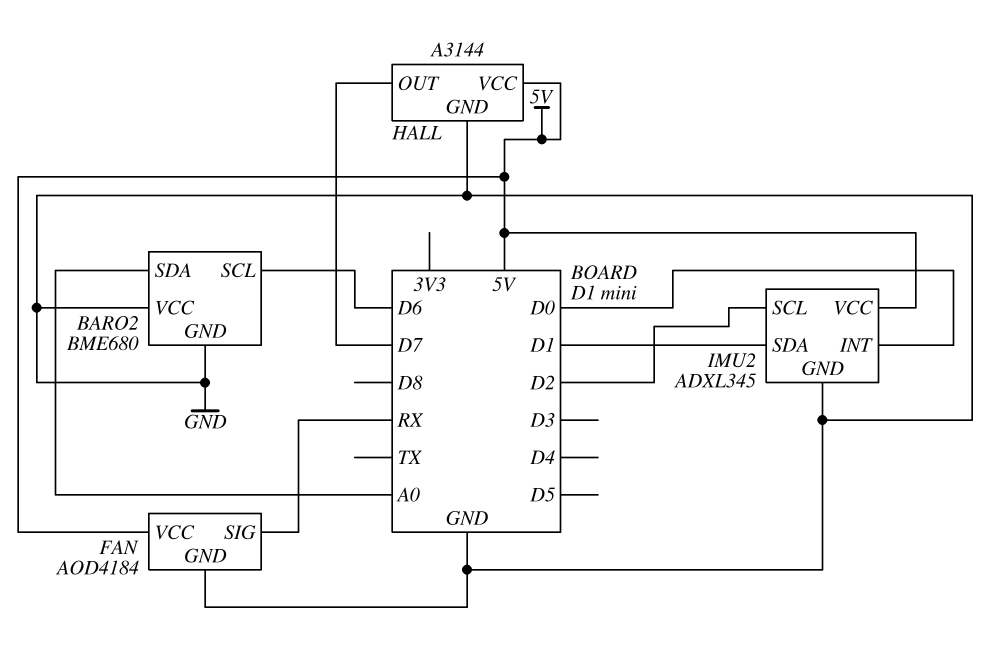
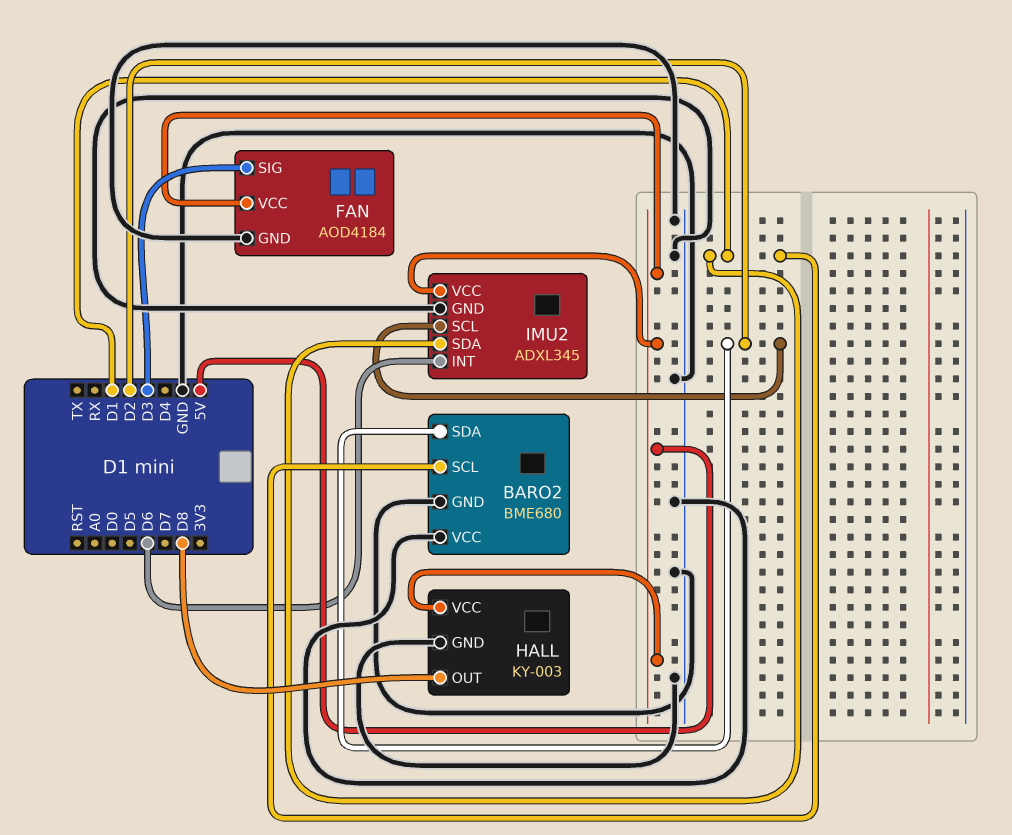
BARO2 pin SCL: D6 -> D1
BARO2 pin SDA: A0 -> D2
FAN pin SIG: RX -> D3
HALL: A3144 -> KY-003
HALL pin OUT: D7 -> D8
IMU2 pin INT: D0 -> D6

